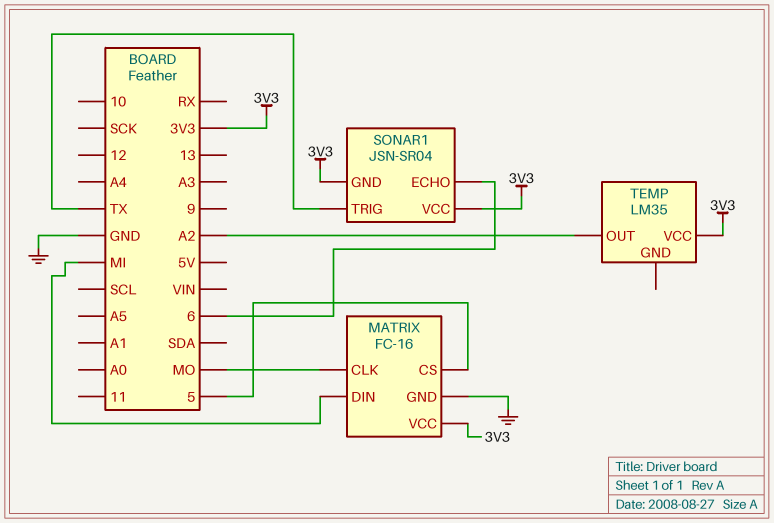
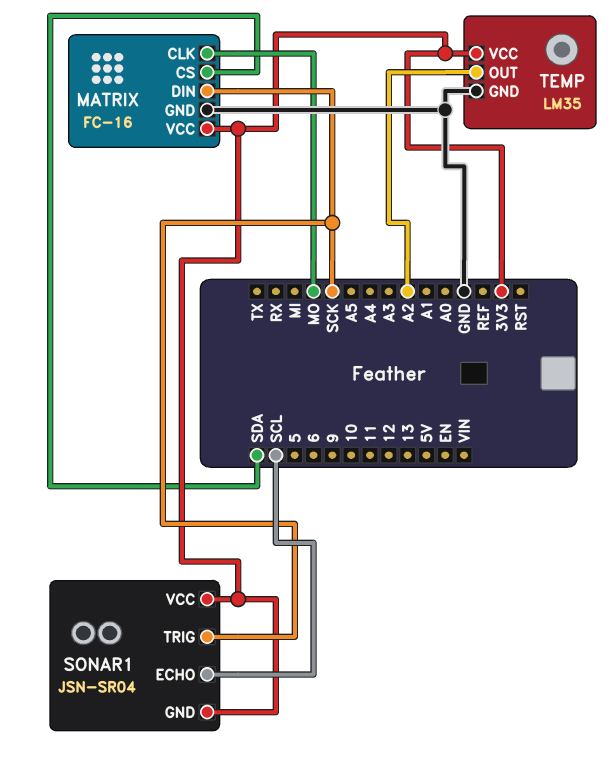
MATRIX pin CS: 5 -> SDA
MATRIX pin DIN: MI -> SCK
SONAR1 pin ECHO: 6 -> SCL
SONAR1 pin TRIG: TX -> SCK
TEMP pin GND: none -> GND

